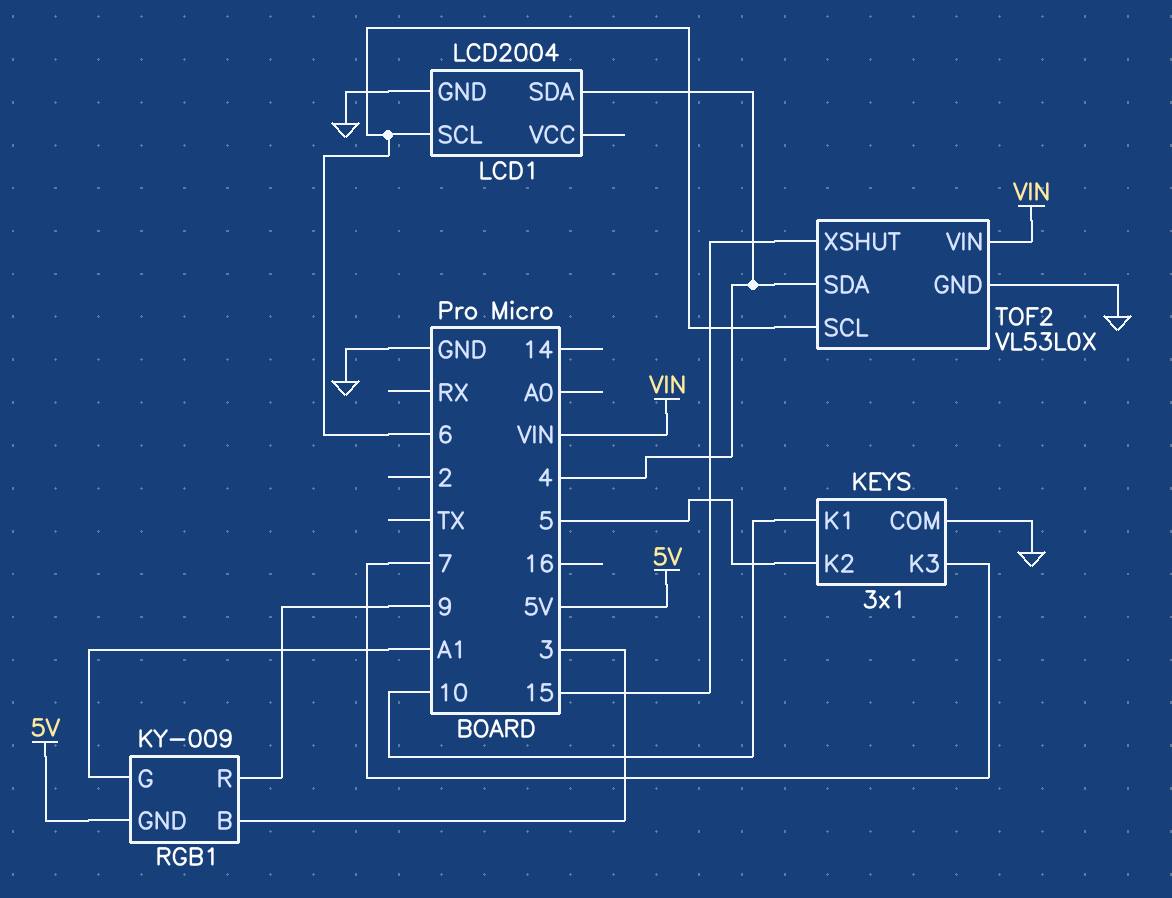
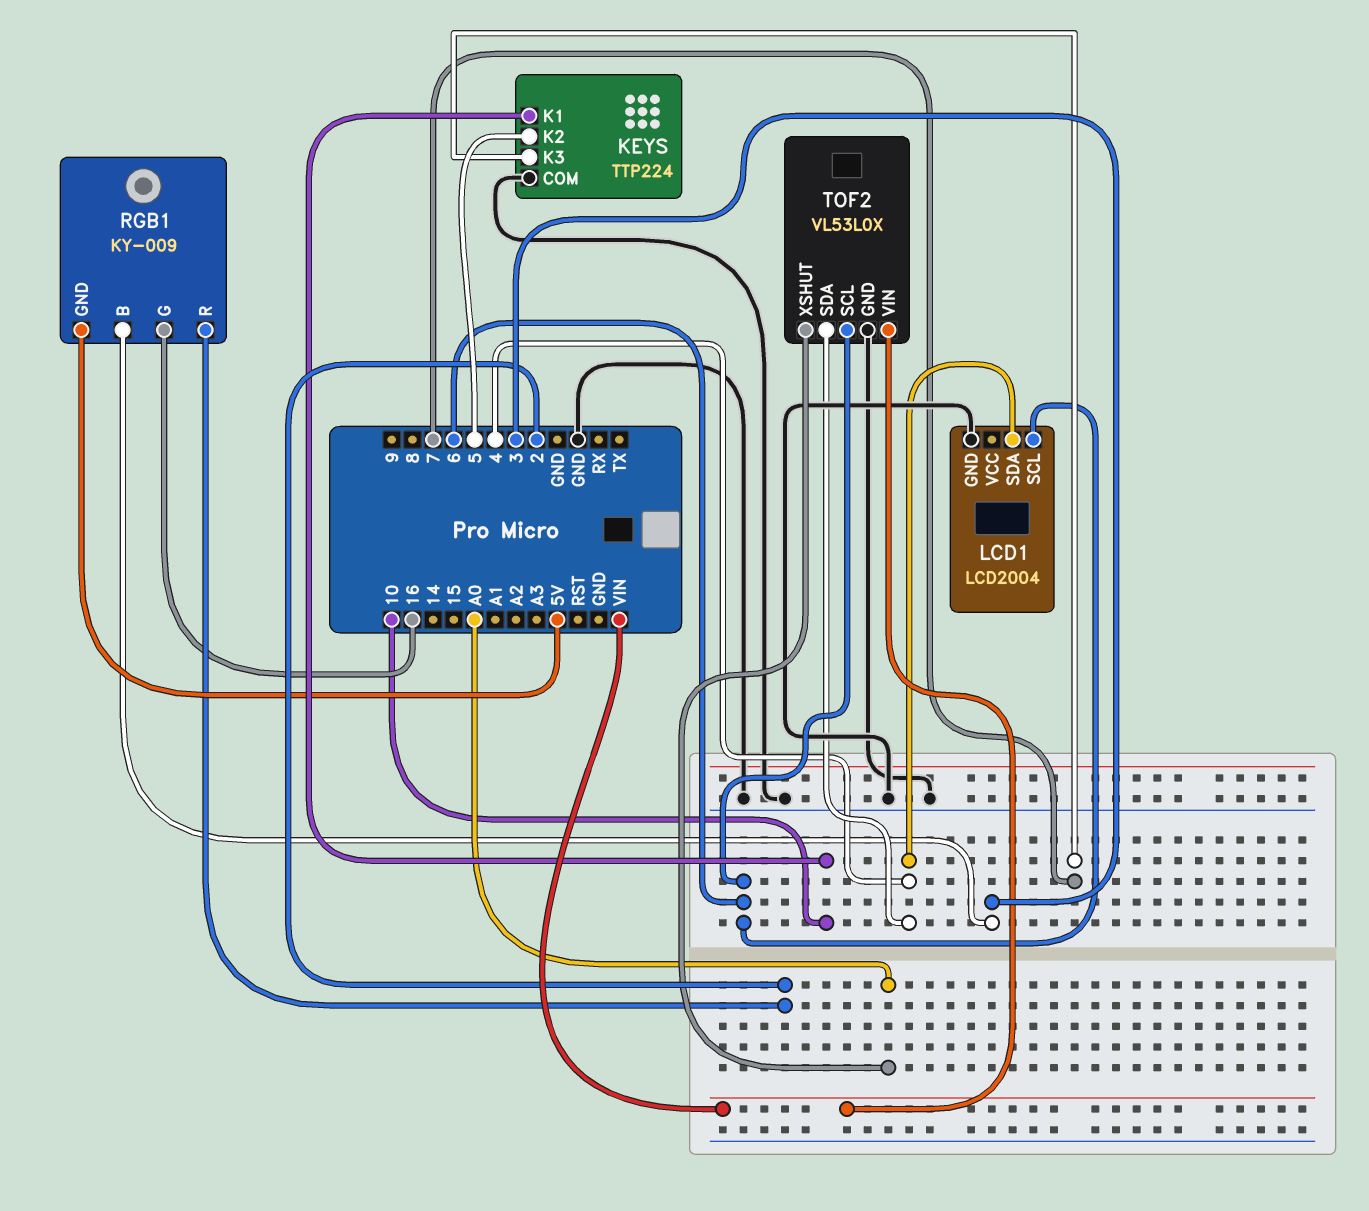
KEYS: 3x1 -> TTP224
RGB1 pin G: A1 -> 16
RGB1 pin R: 9 -> 2
TOF2 pin XSHUT: 15 -> A0

